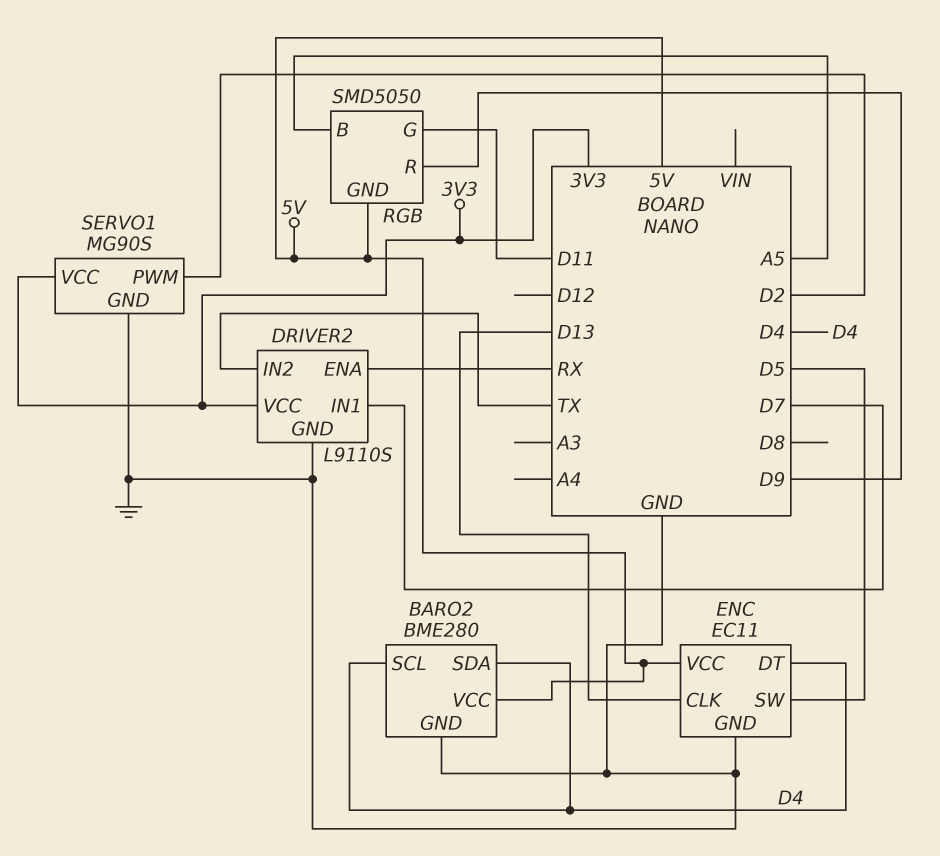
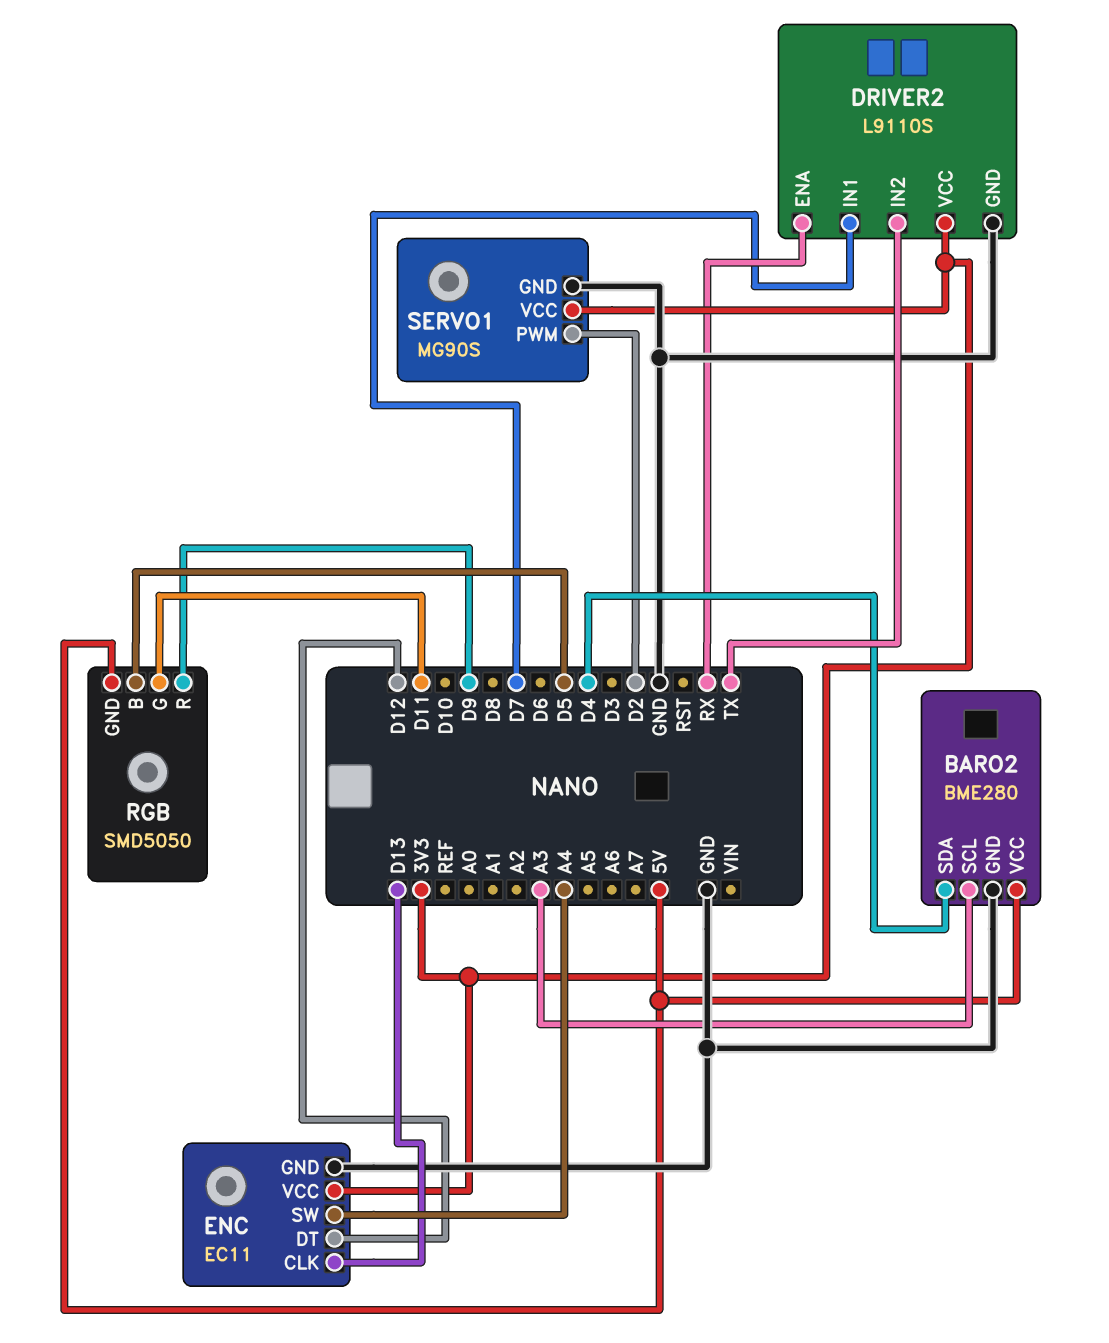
BARO2 pin SCL: D4 -> A3
ENC pin DT: D4 -> D12
ENC pin SW: D5 -> A4
ENC pin VCC: 5V -> 3V3
RGB pin B: A5 -> D5

